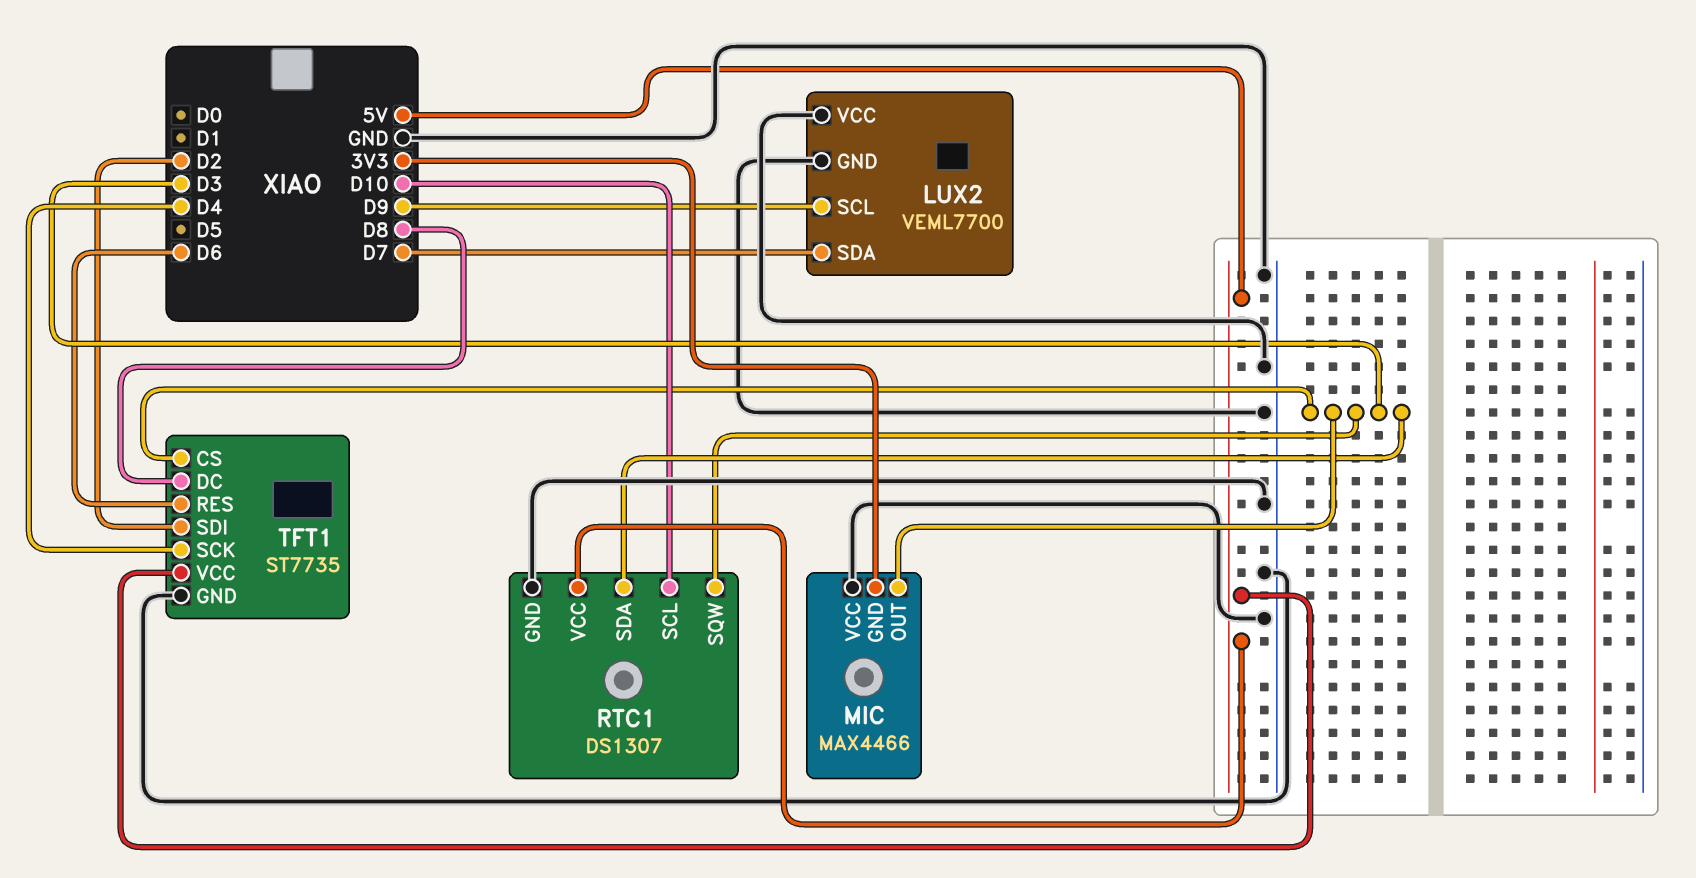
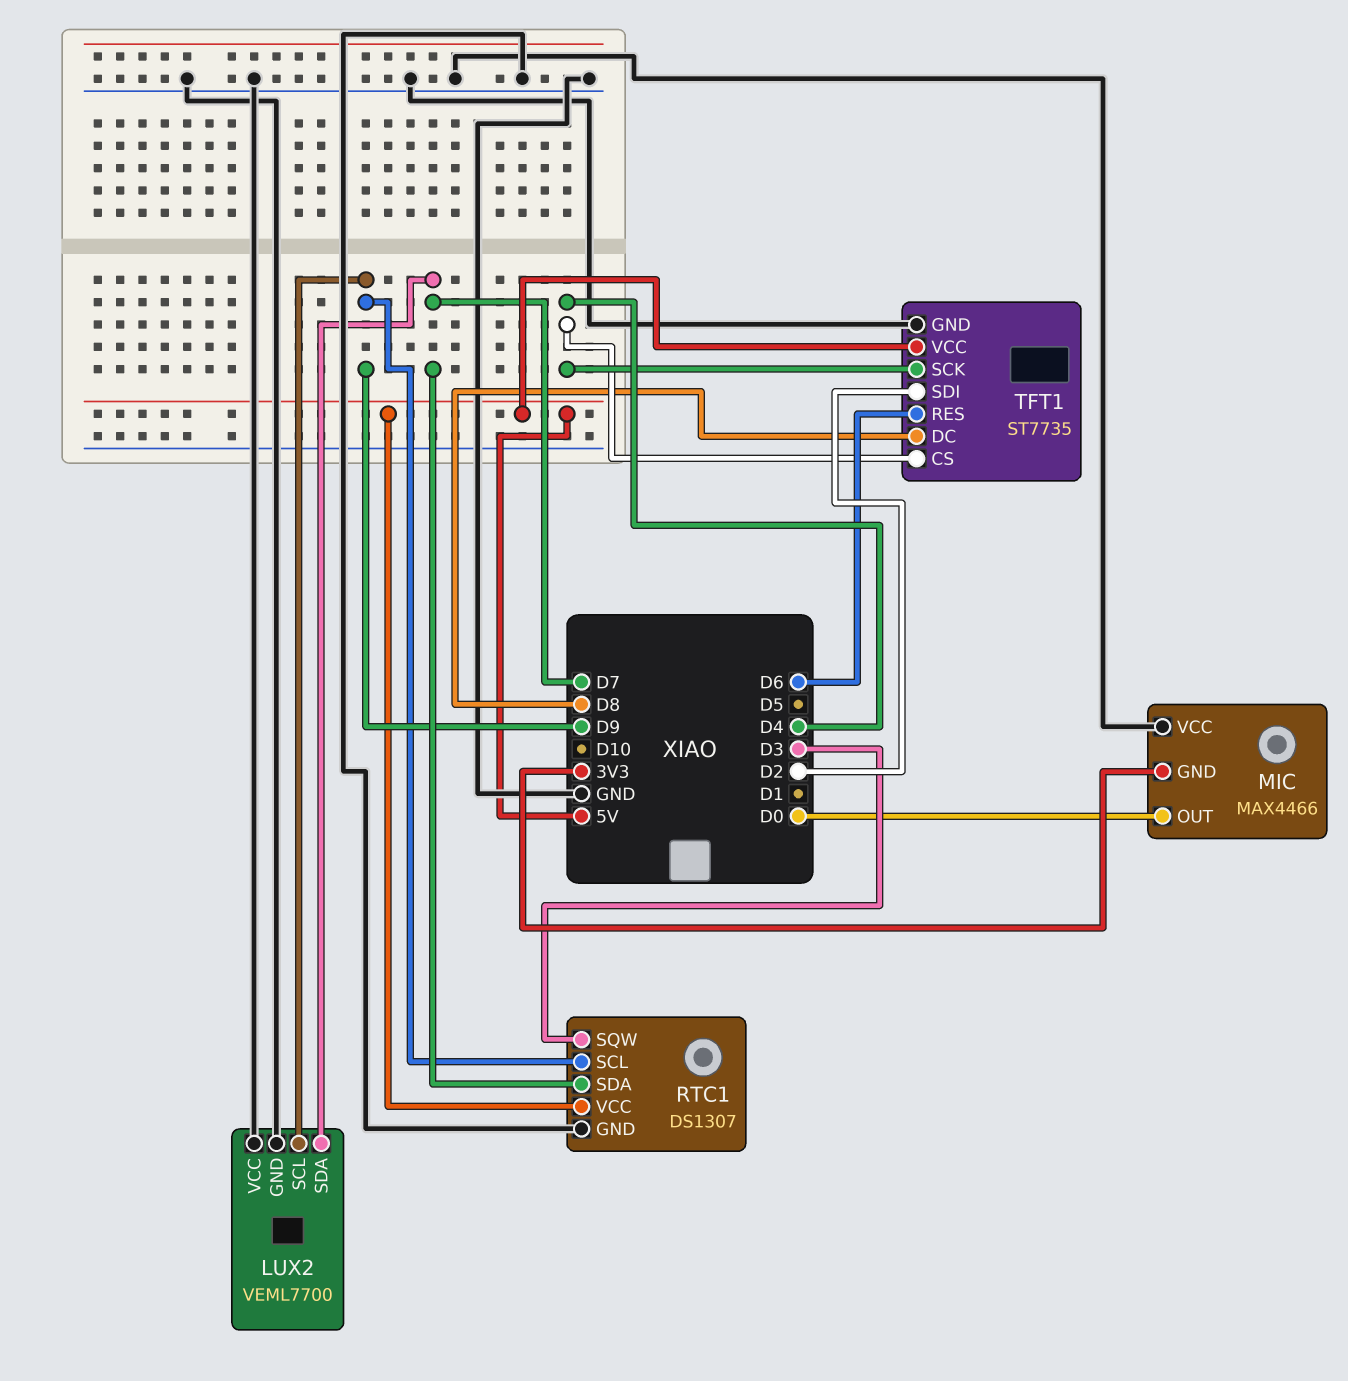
MIC pin OUT: D3 -> D0
RTC1 pin SCL: D10 -> D9
RTC1 pin SDA: D3 -> D7
TFT1 pin CS: D3 -> D4

